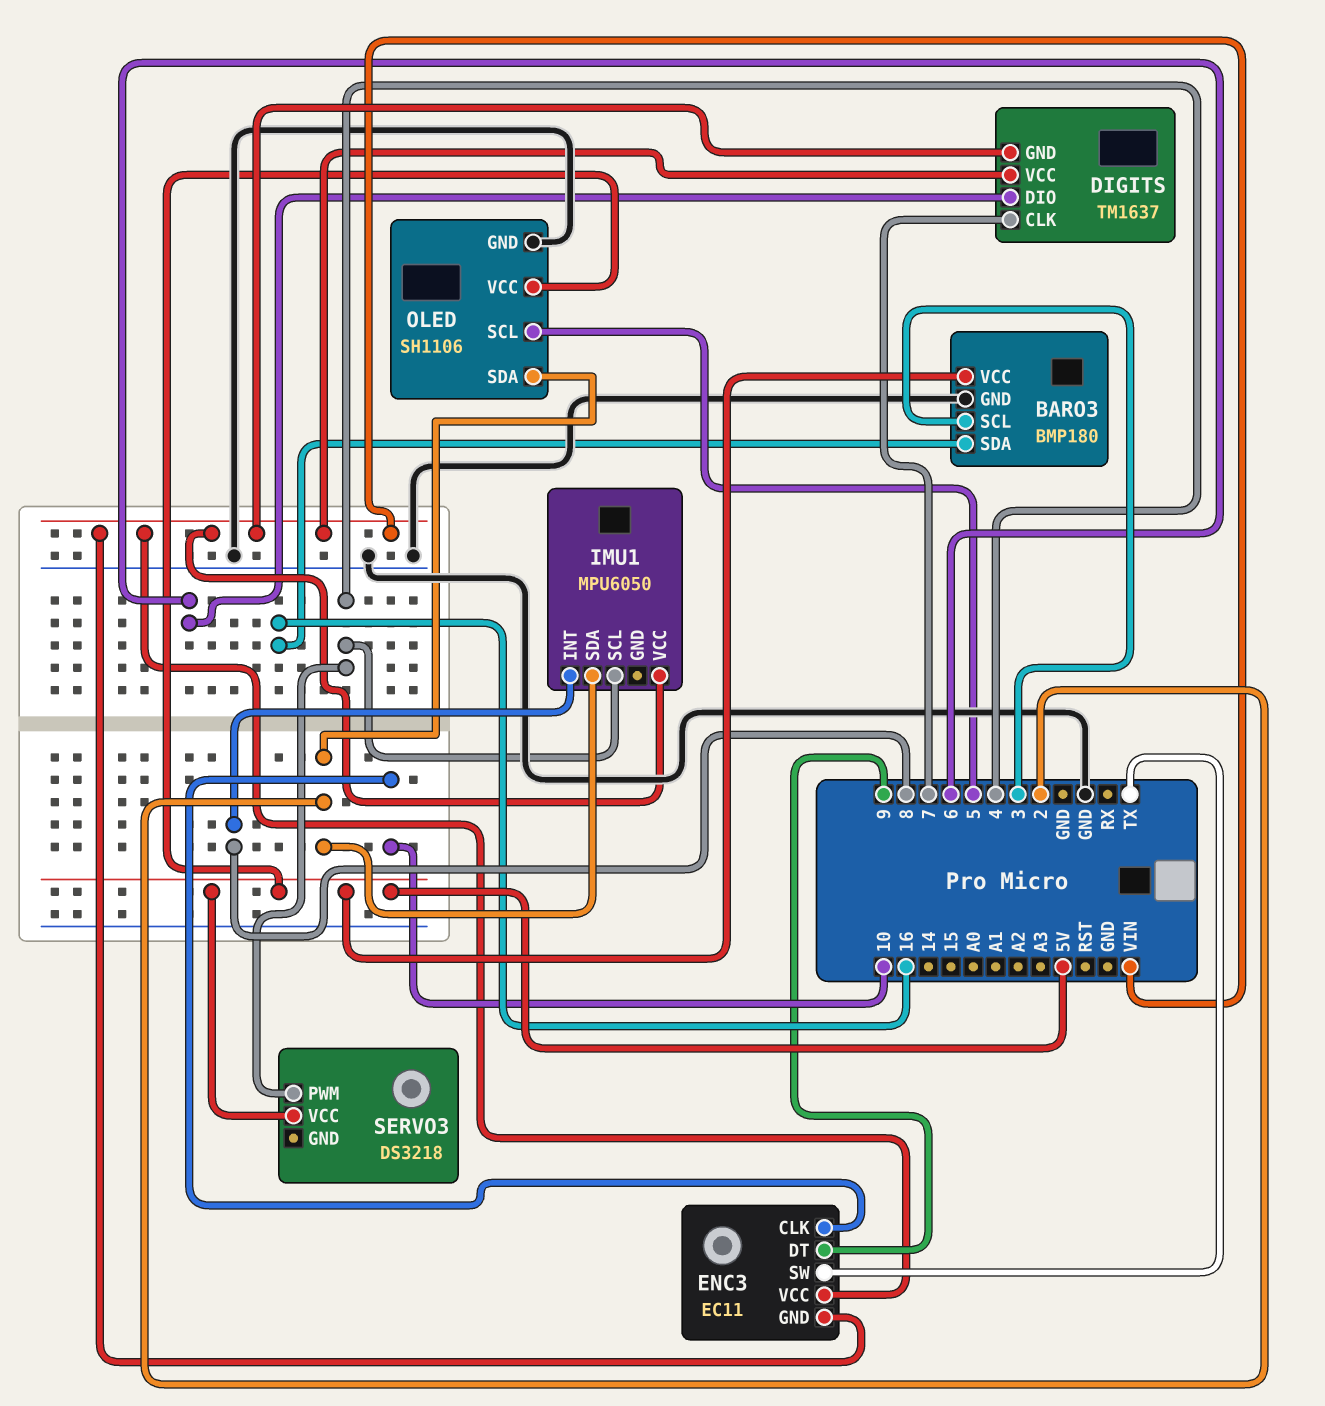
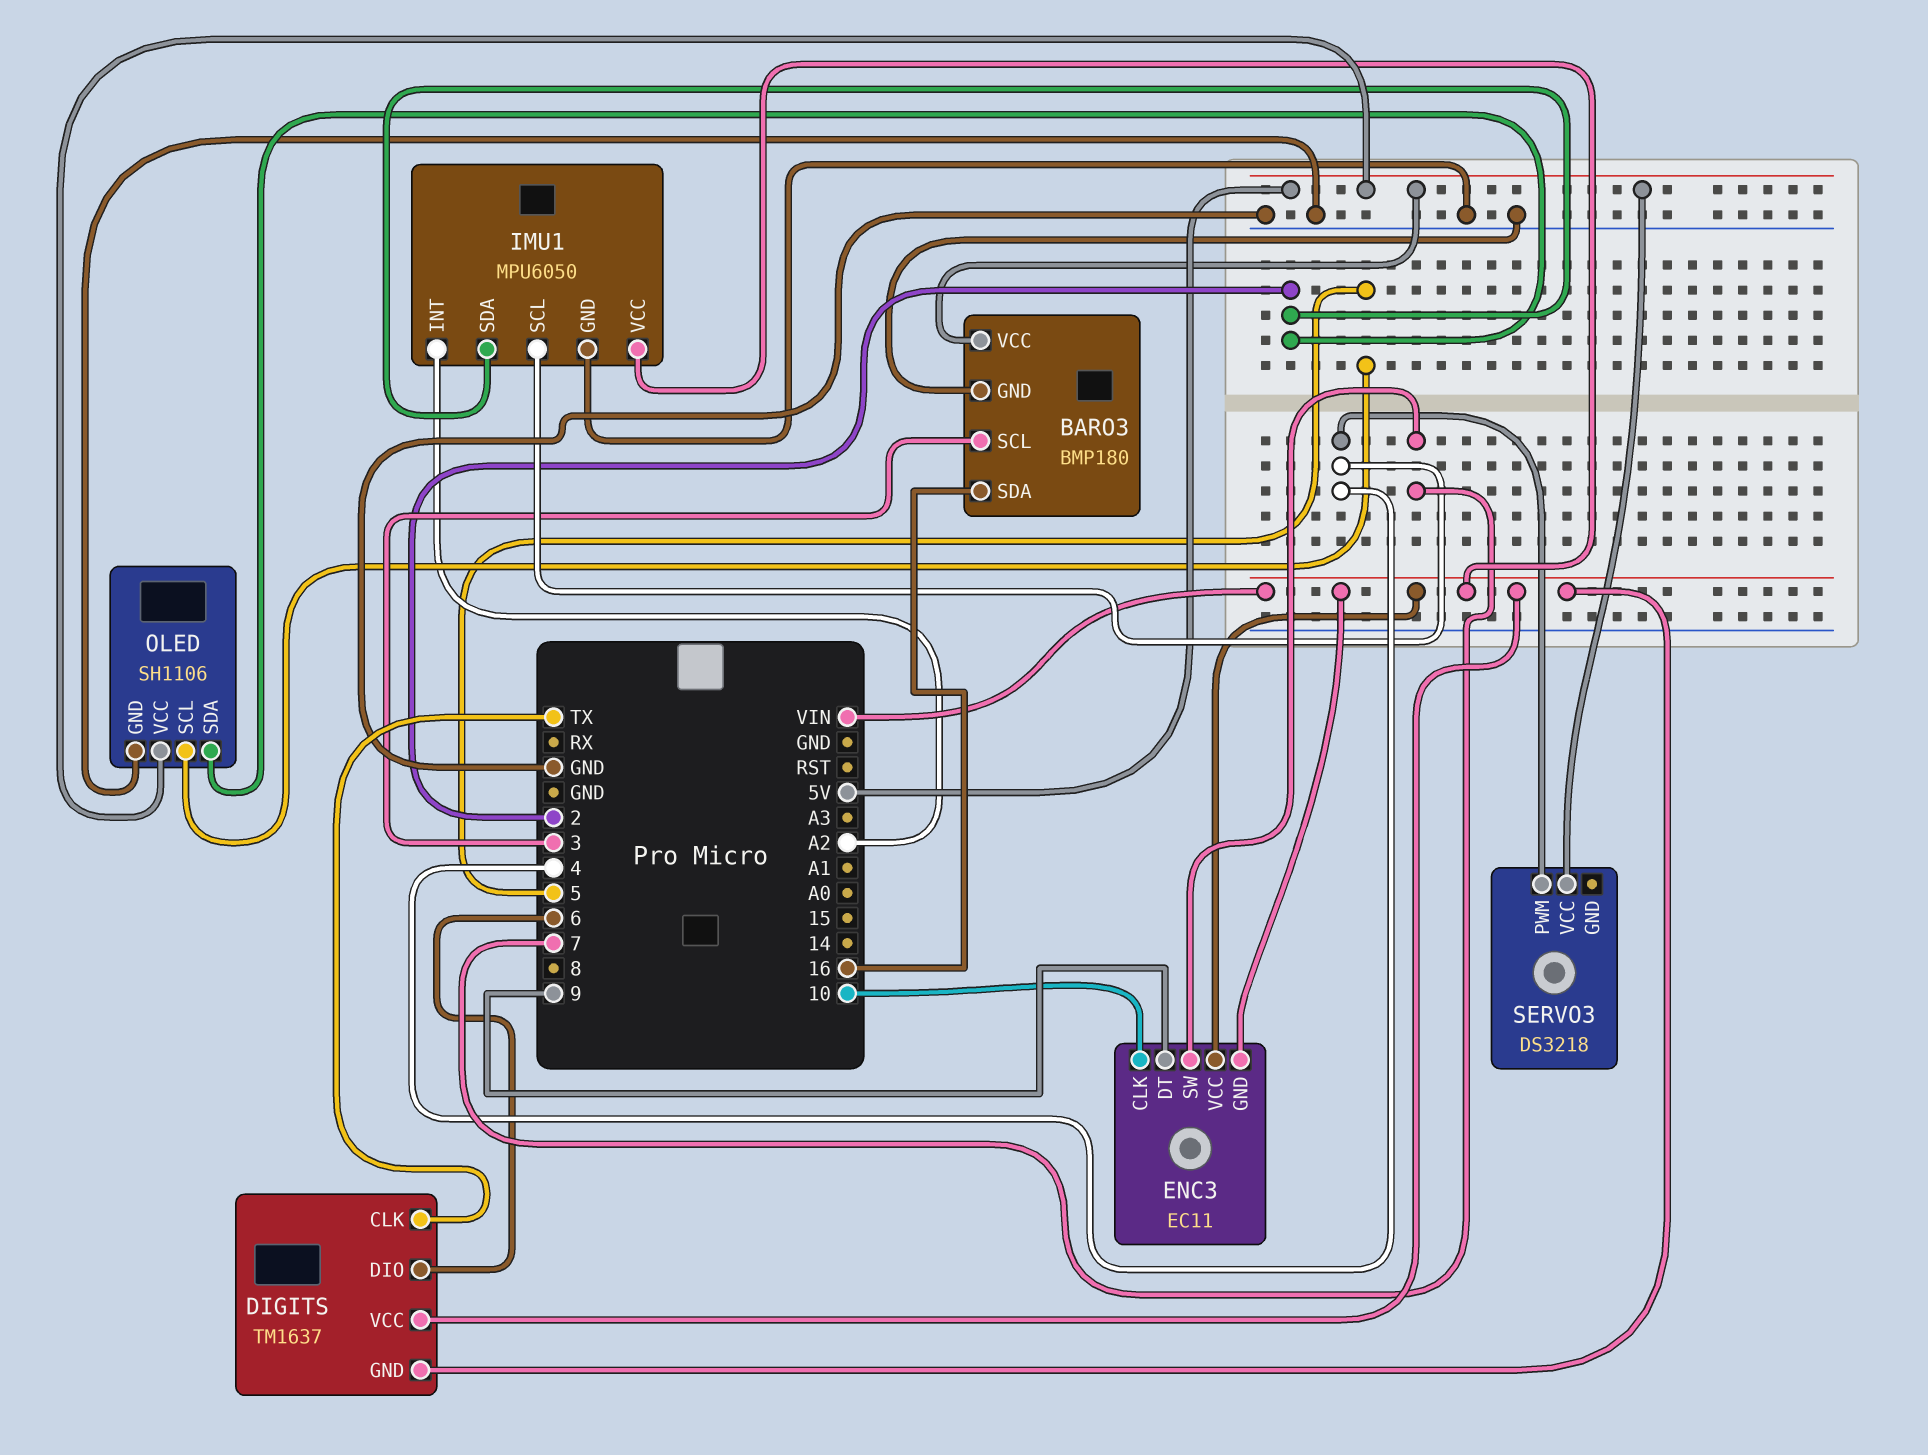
DIGITS pin CLK: 7 -> TX
ENC3 pin SW: TX -> 7
IMU1 pin GND: none -> GND
IMU1 pin INT: 8 -> A2

